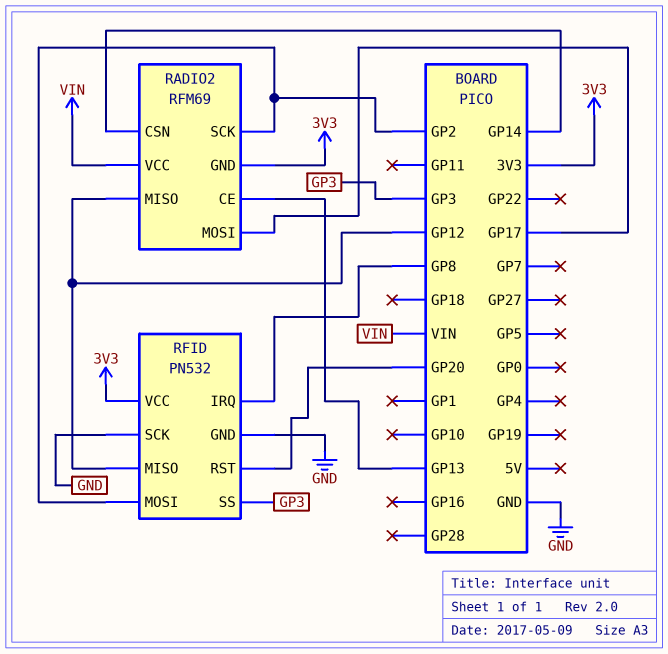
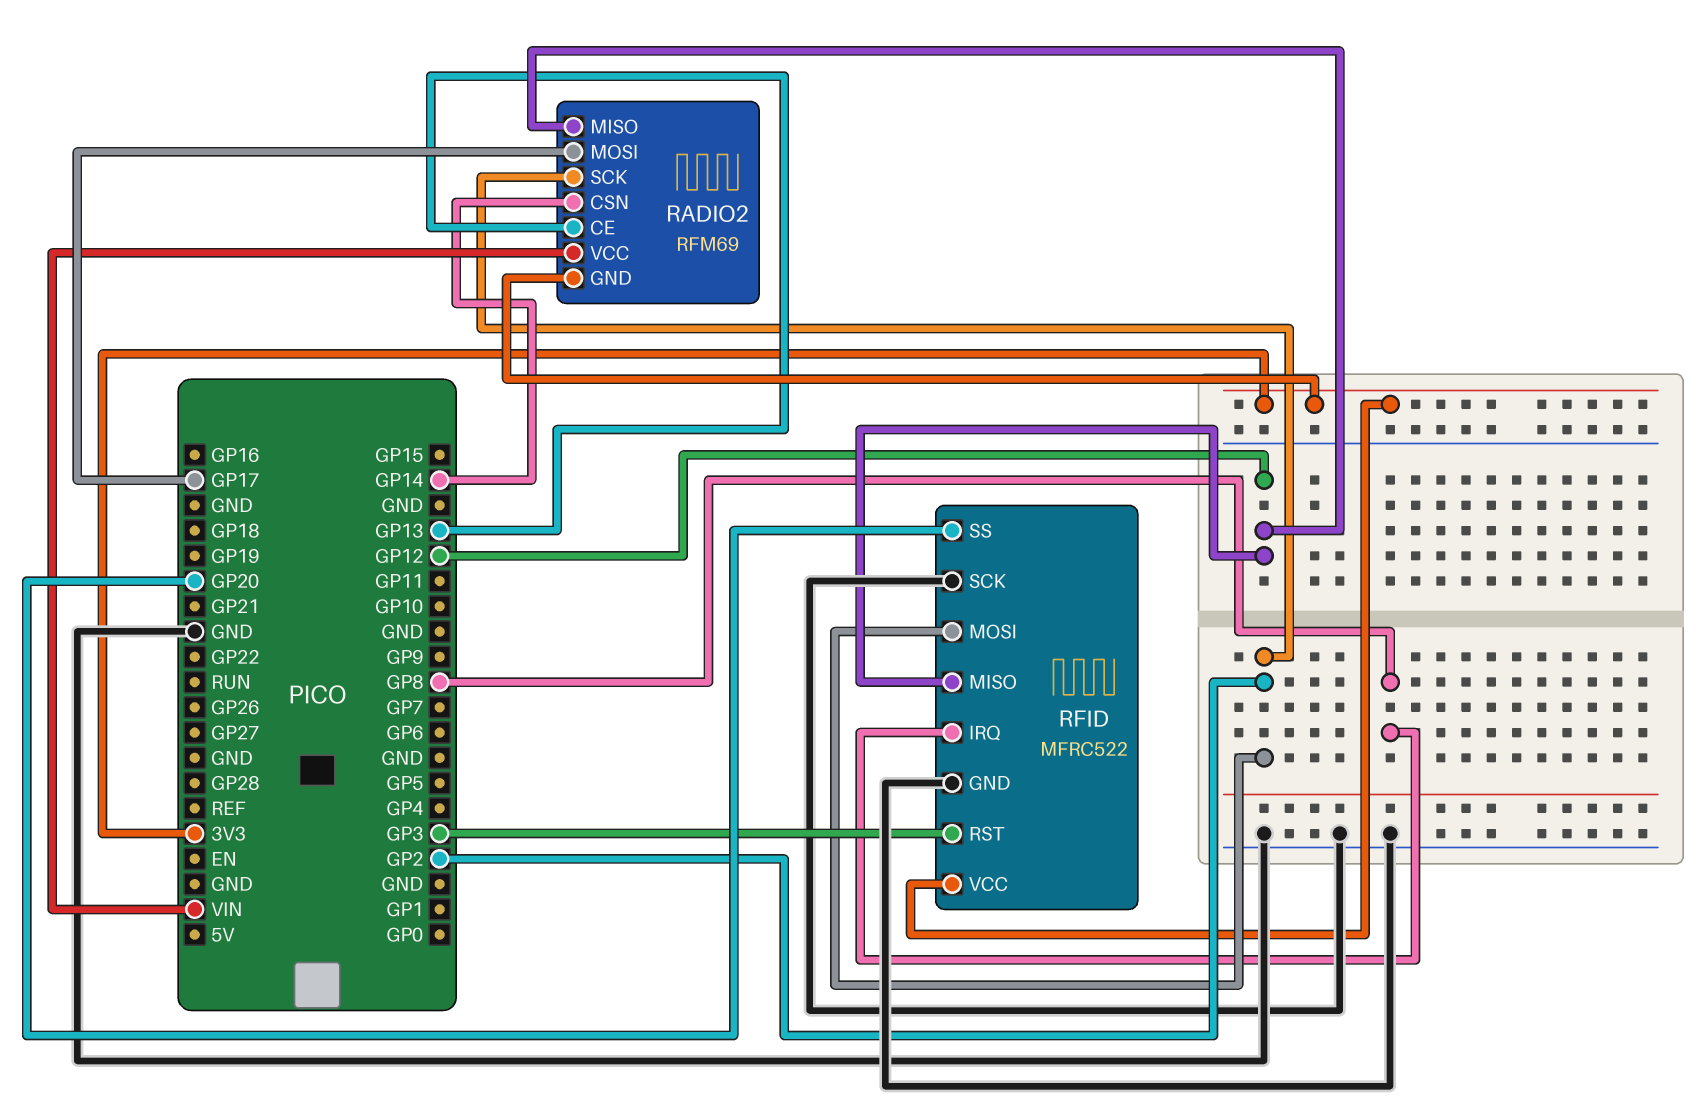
RFID: PN532 -> MFRC522
RFID pin RST: GP20 -> GP3
RFID pin SS: GP3 -> GP20

